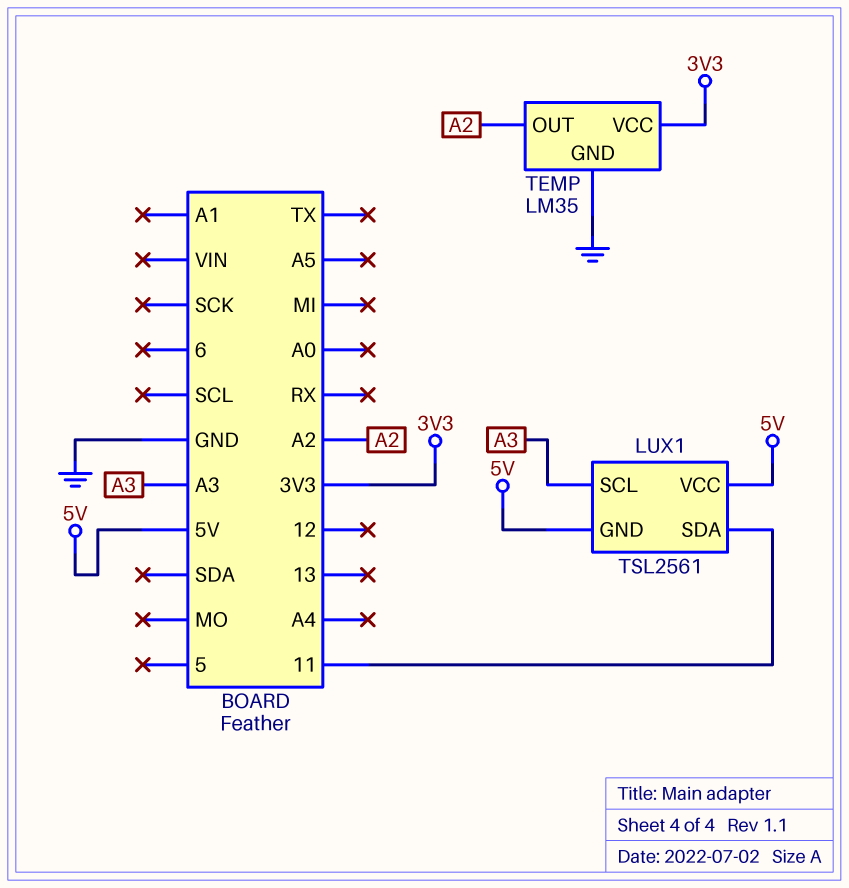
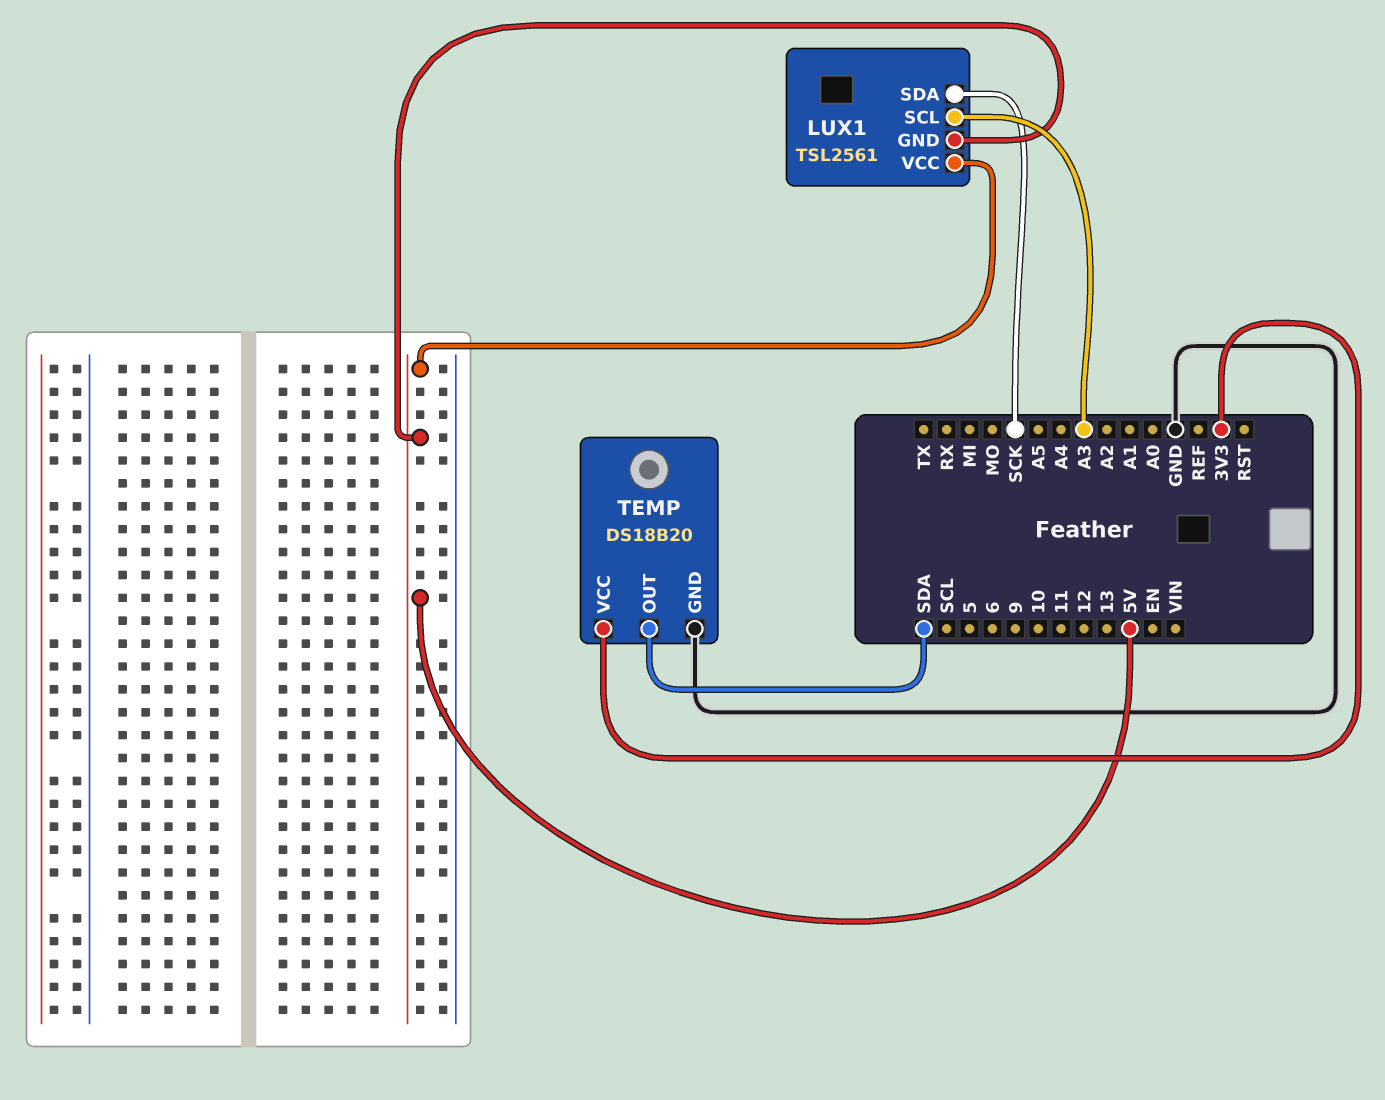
LUX1 pin SDA: 11 -> SCK
TEMP: LM35 -> DS18B20
TEMP pin OUT: A2 -> SDA

